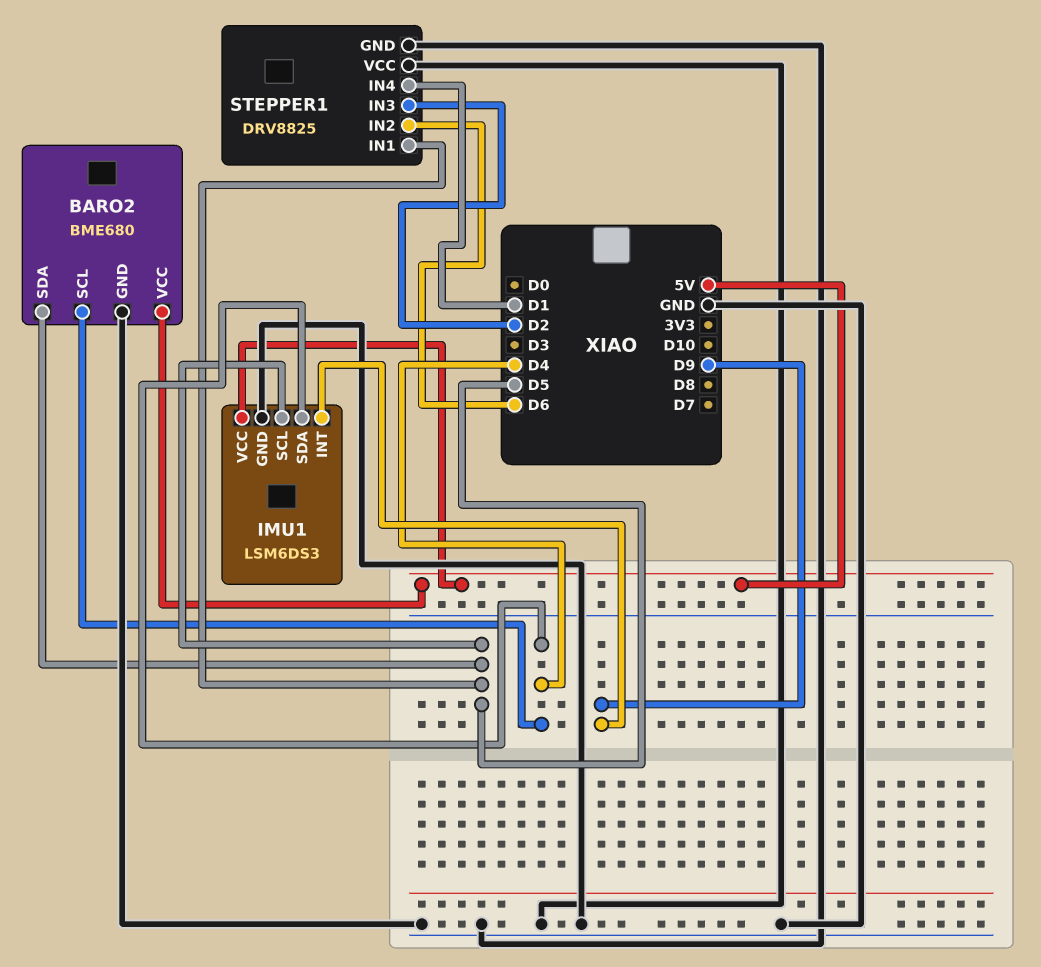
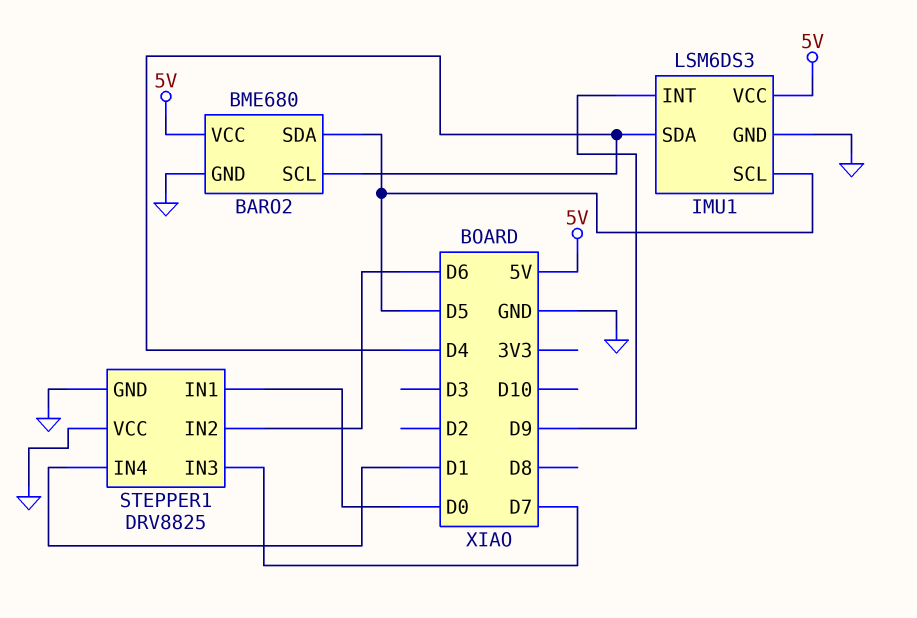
STEPPER1 pin IN1: D5 -> D0
STEPPER1 pin IN3: D2 -> D7

